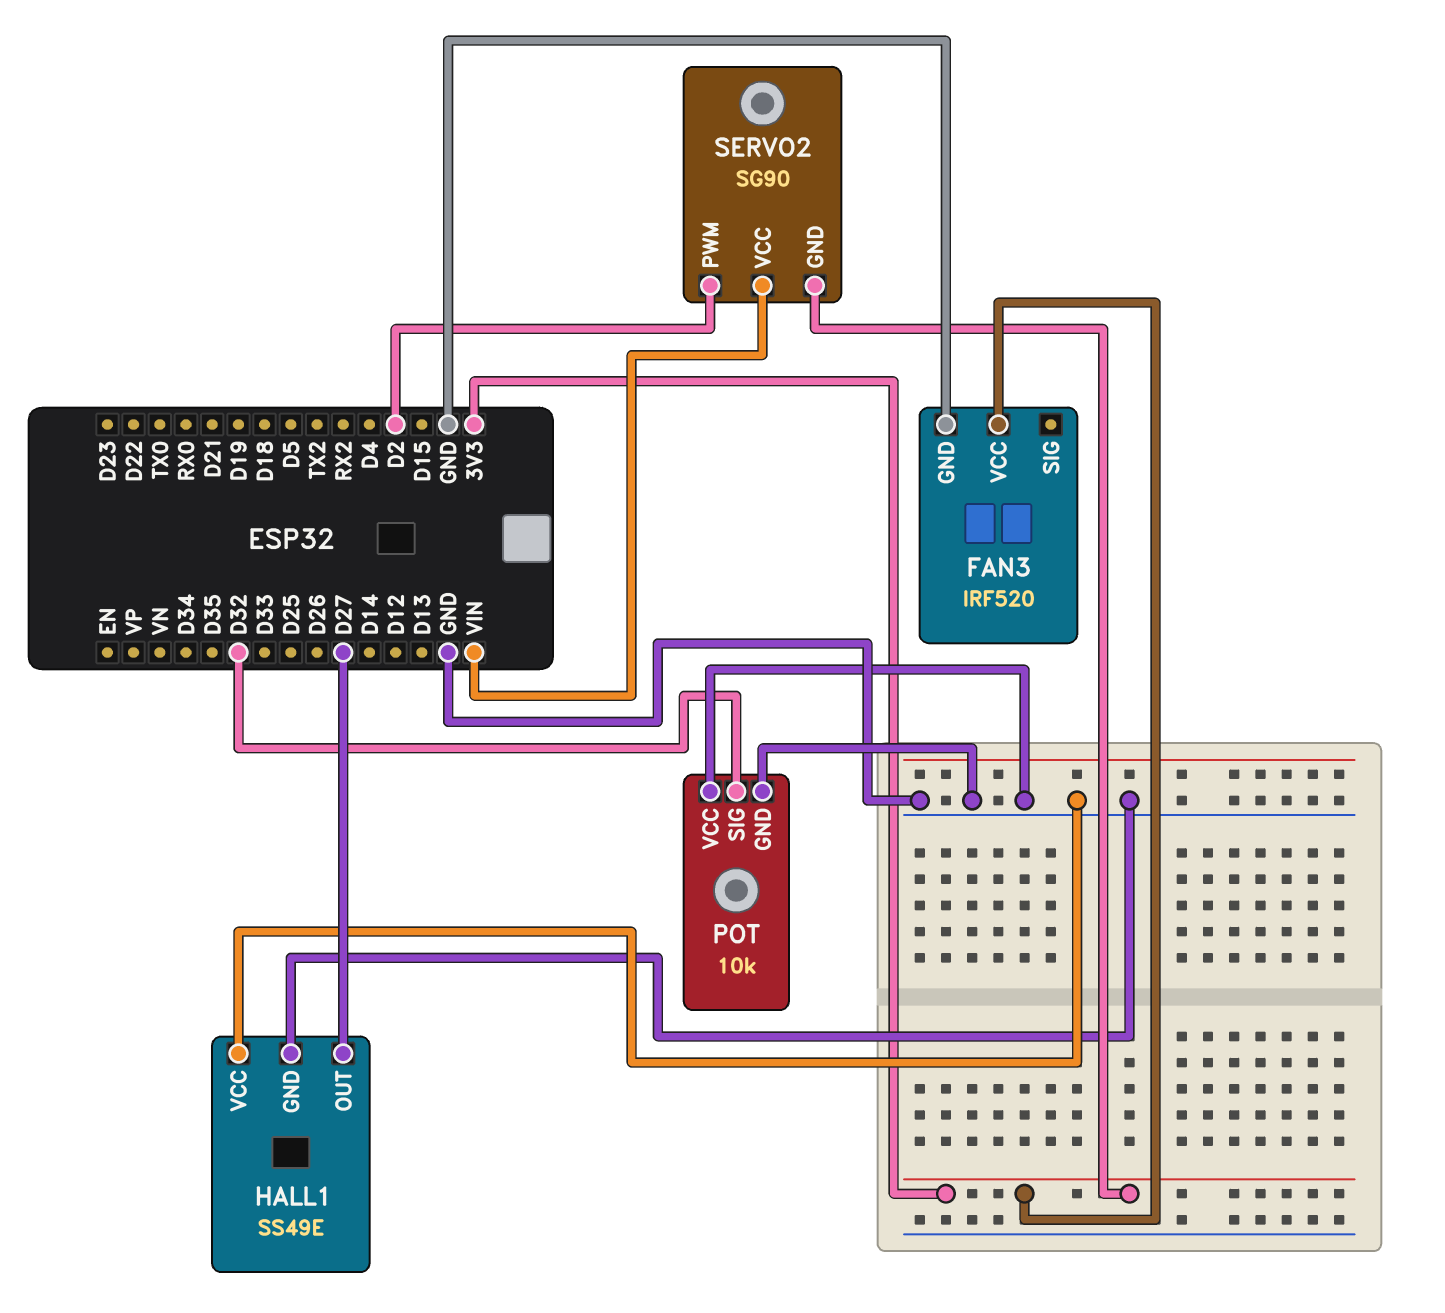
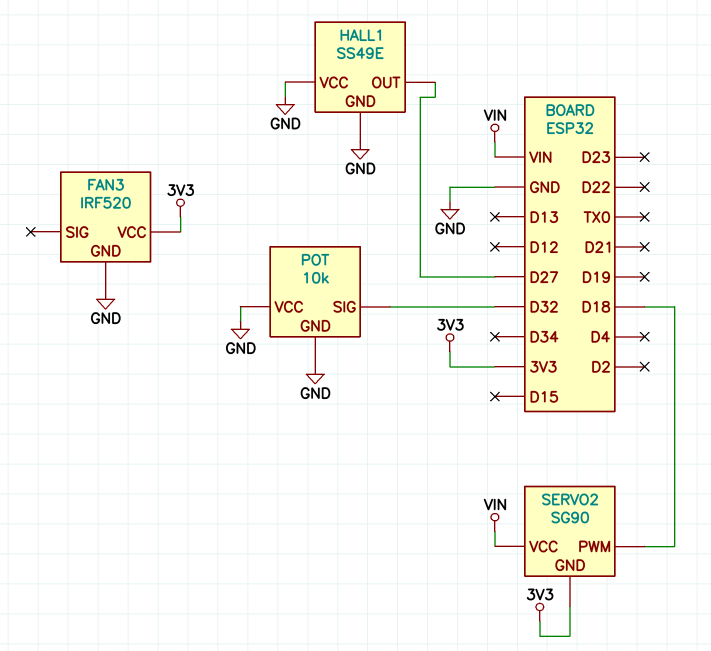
SERVO2 pin PWM: D2 -> D18

